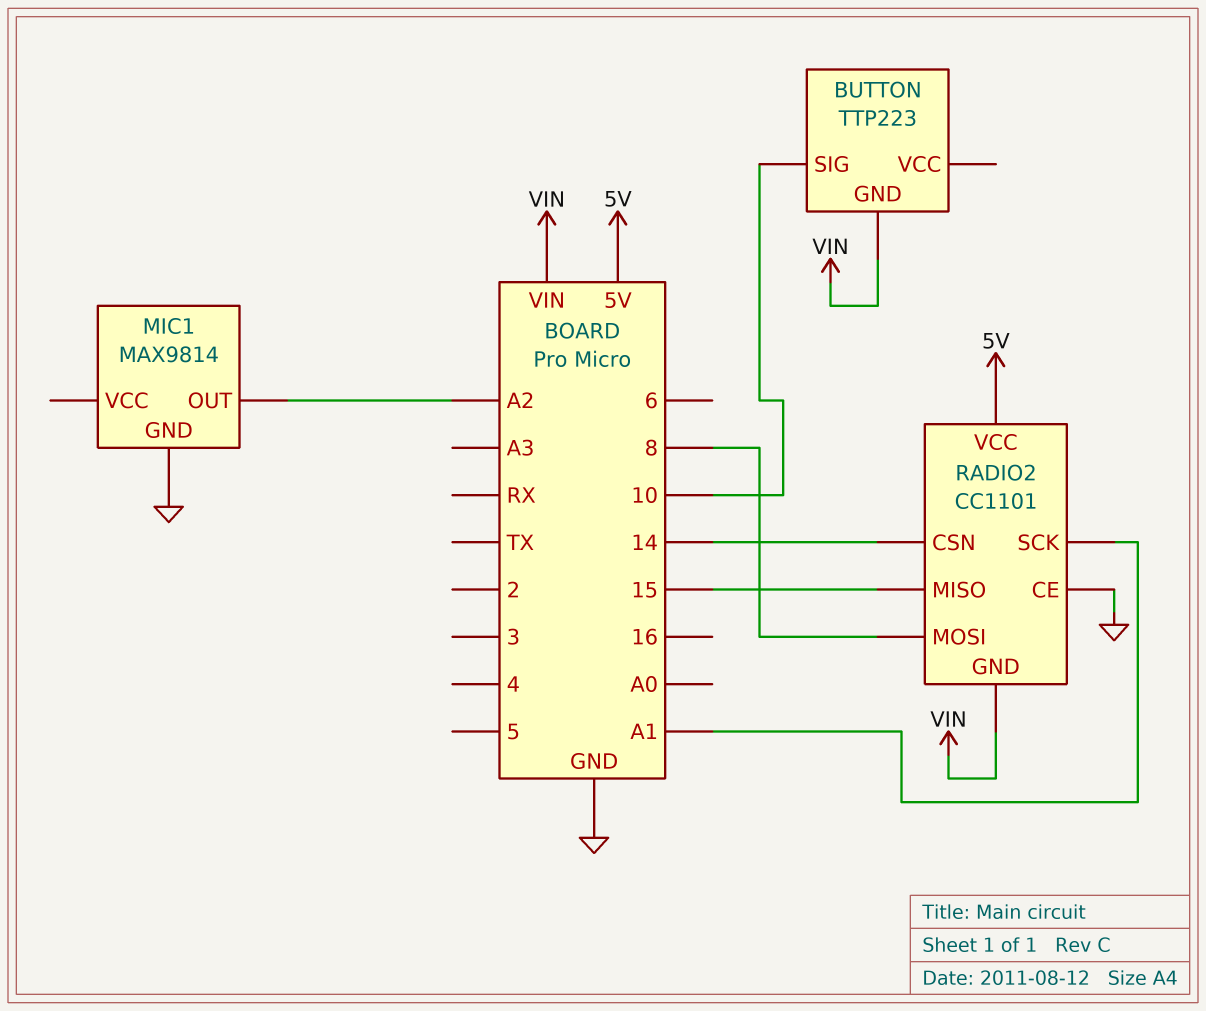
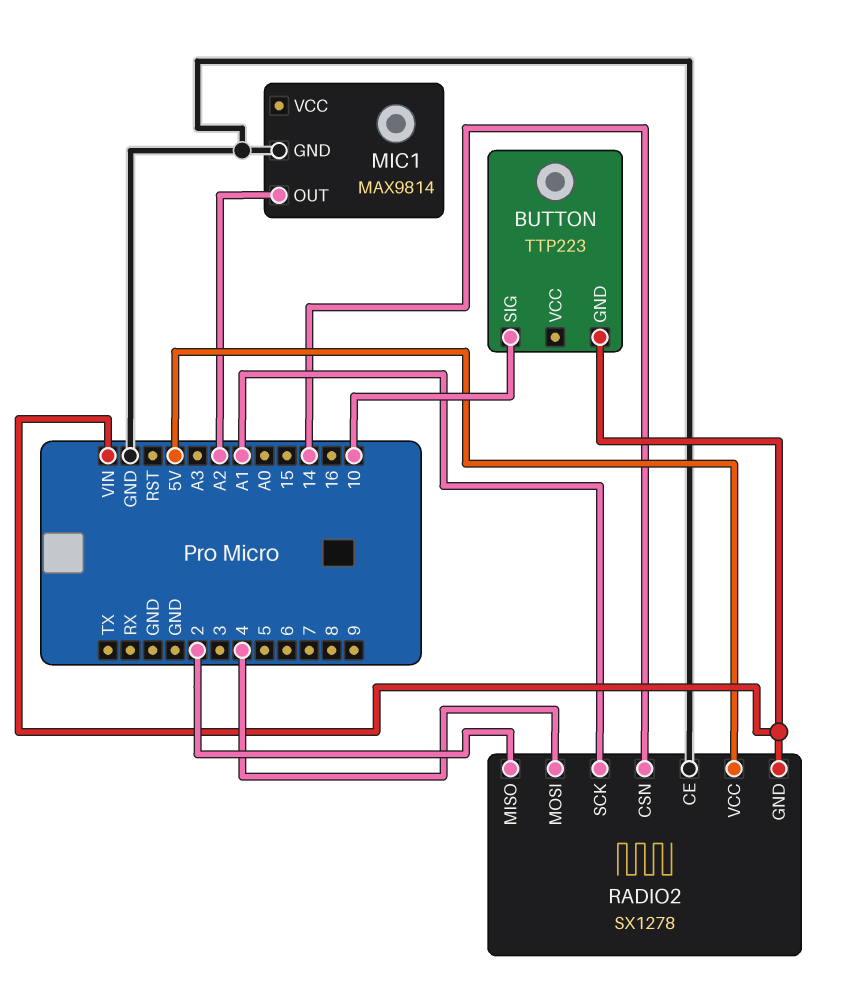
RADIO2: CC1101 -> SX1278
RADIO2 pin MISO: 15 -> 2
RADIO2 pin MOSI: 8 -> 4

